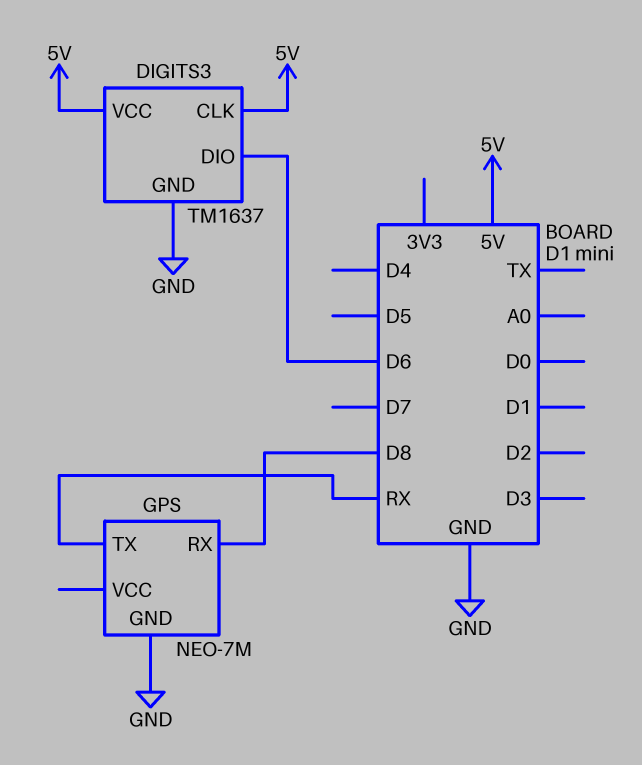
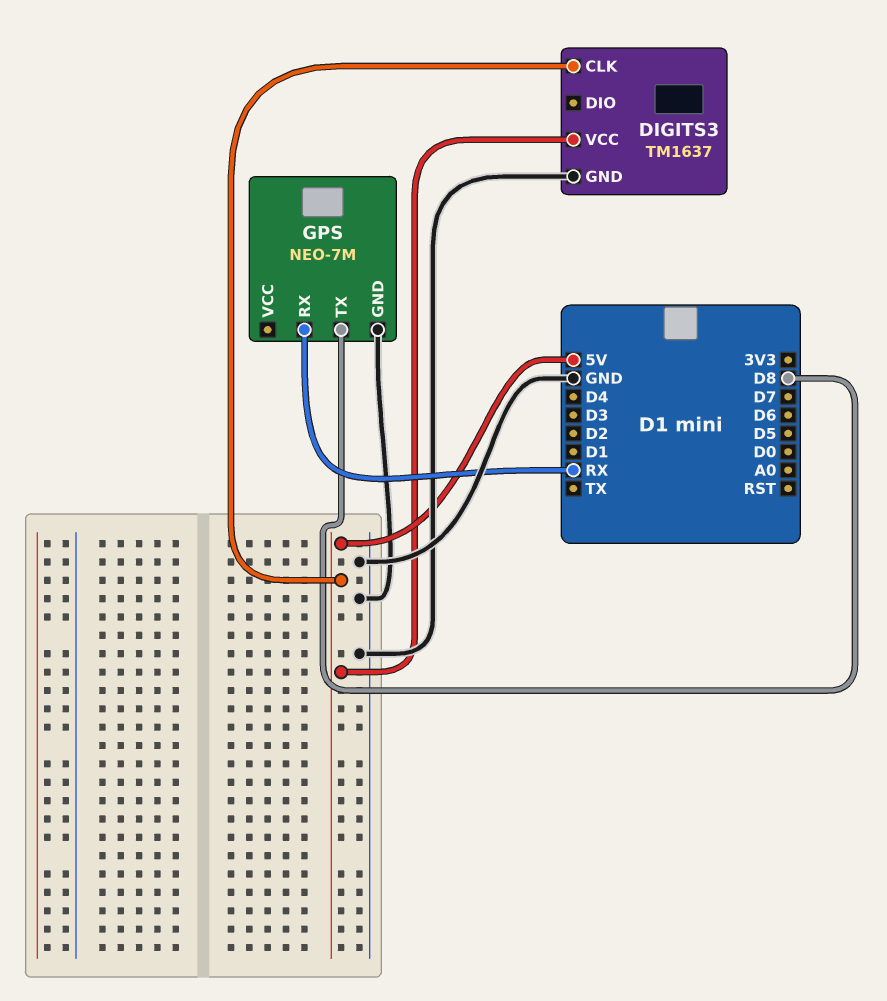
DIGITS3 pin DIO: D6 -> none
GPS pin RX: D8 -> RX
GPS pin TX: RX -> D8

